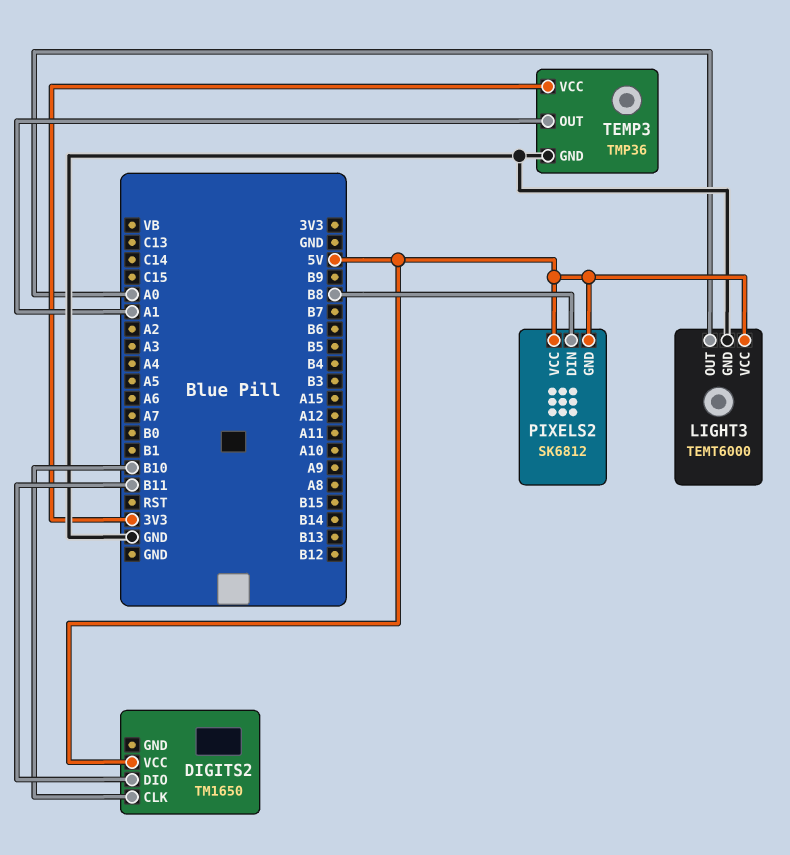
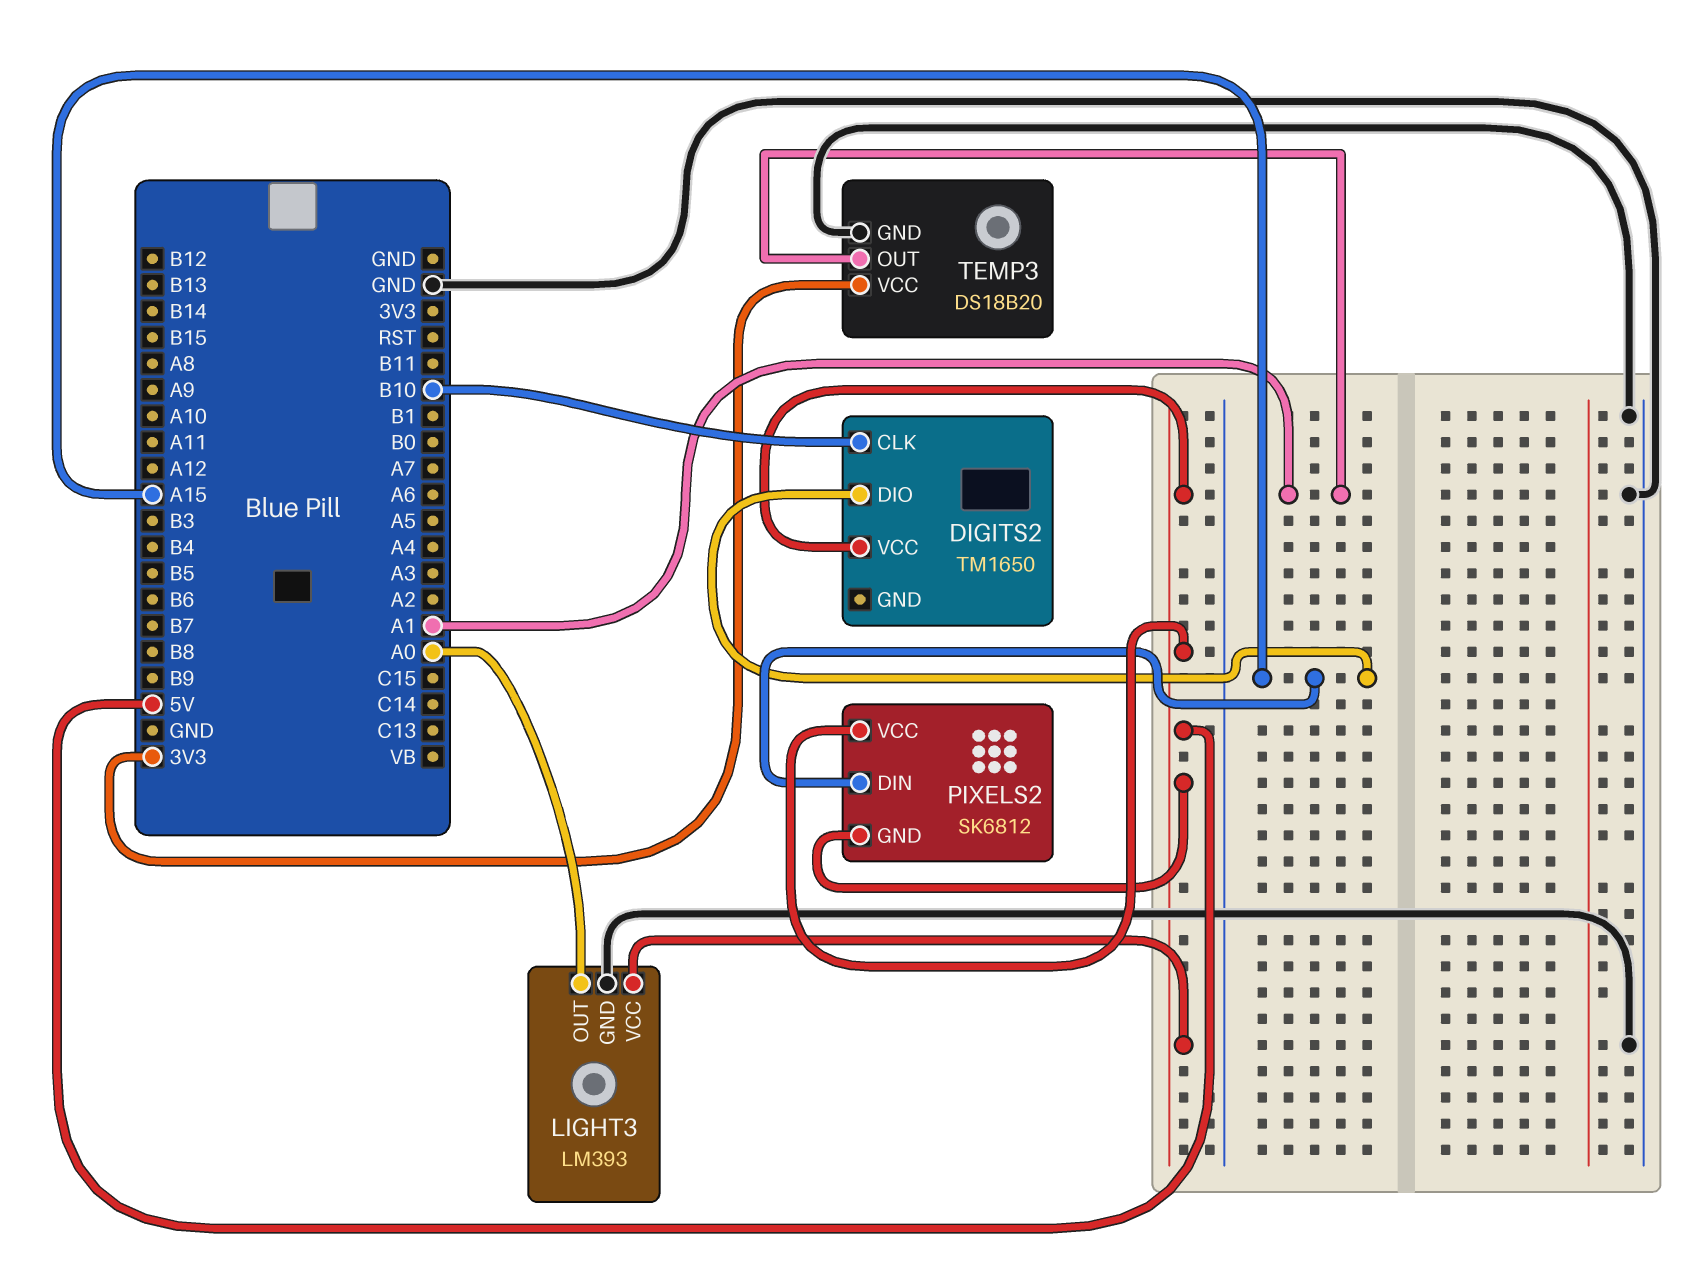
DIGITS2 pin DIO: B11 -> A15
LIGHT3: TEMT6000 -> LM393
PIXELS2 pin DIN: B8 -> A15
TEMP3: TMP36 -> DS18B20

